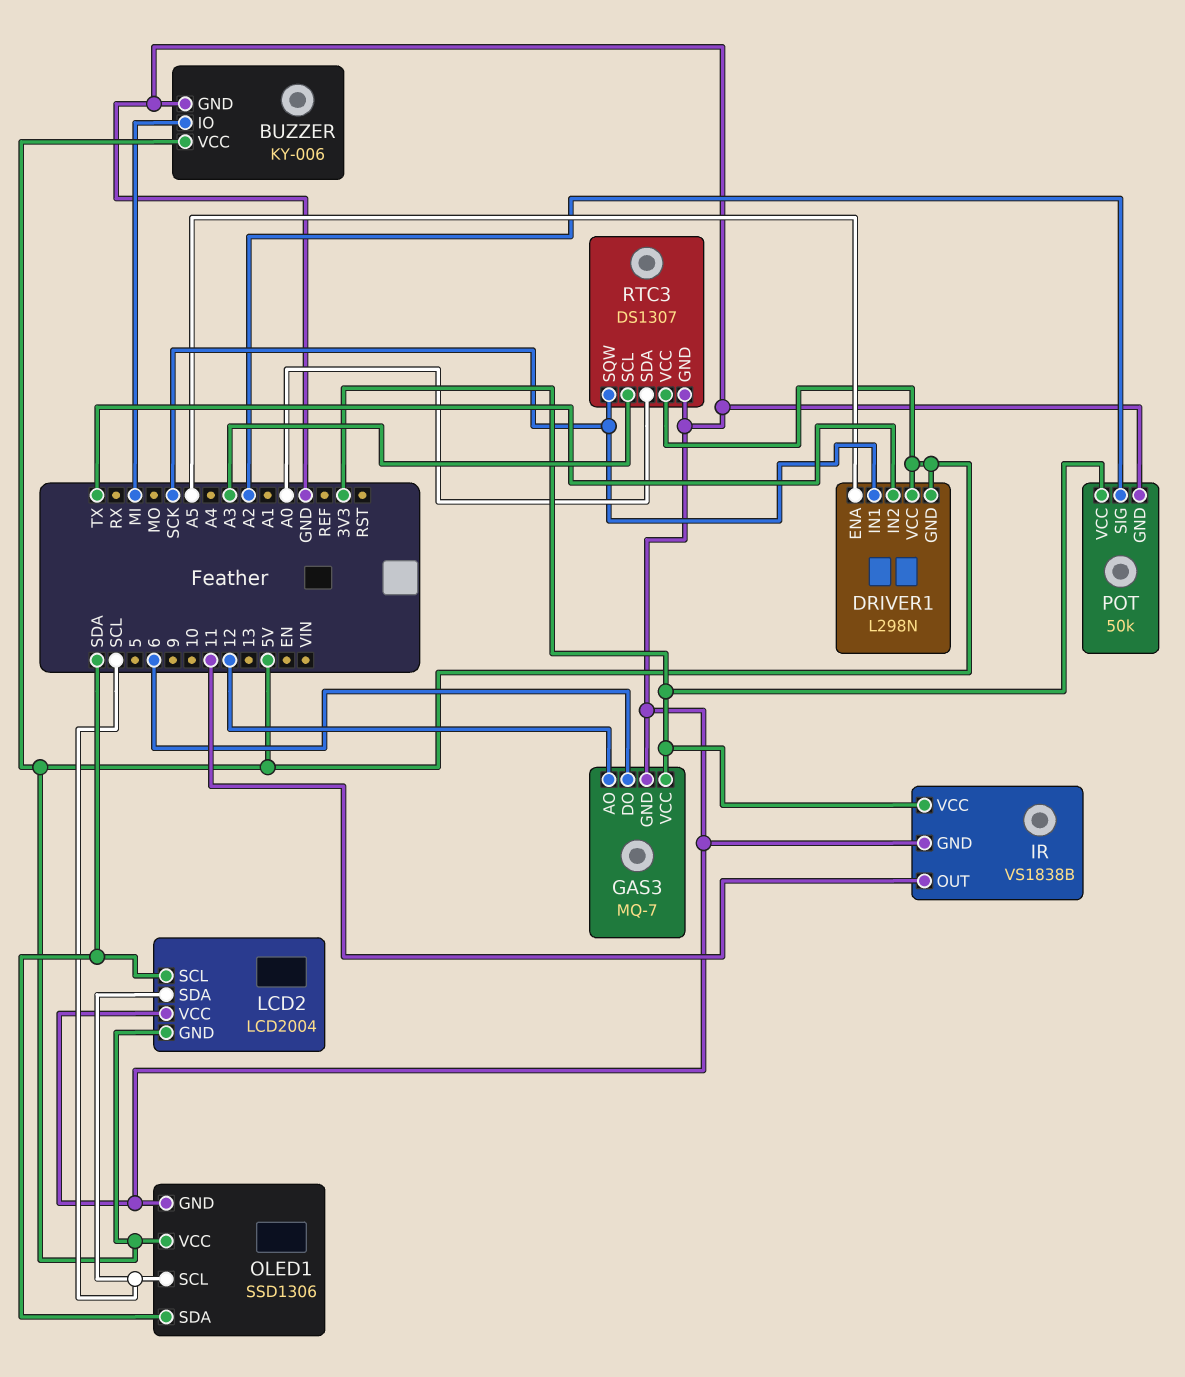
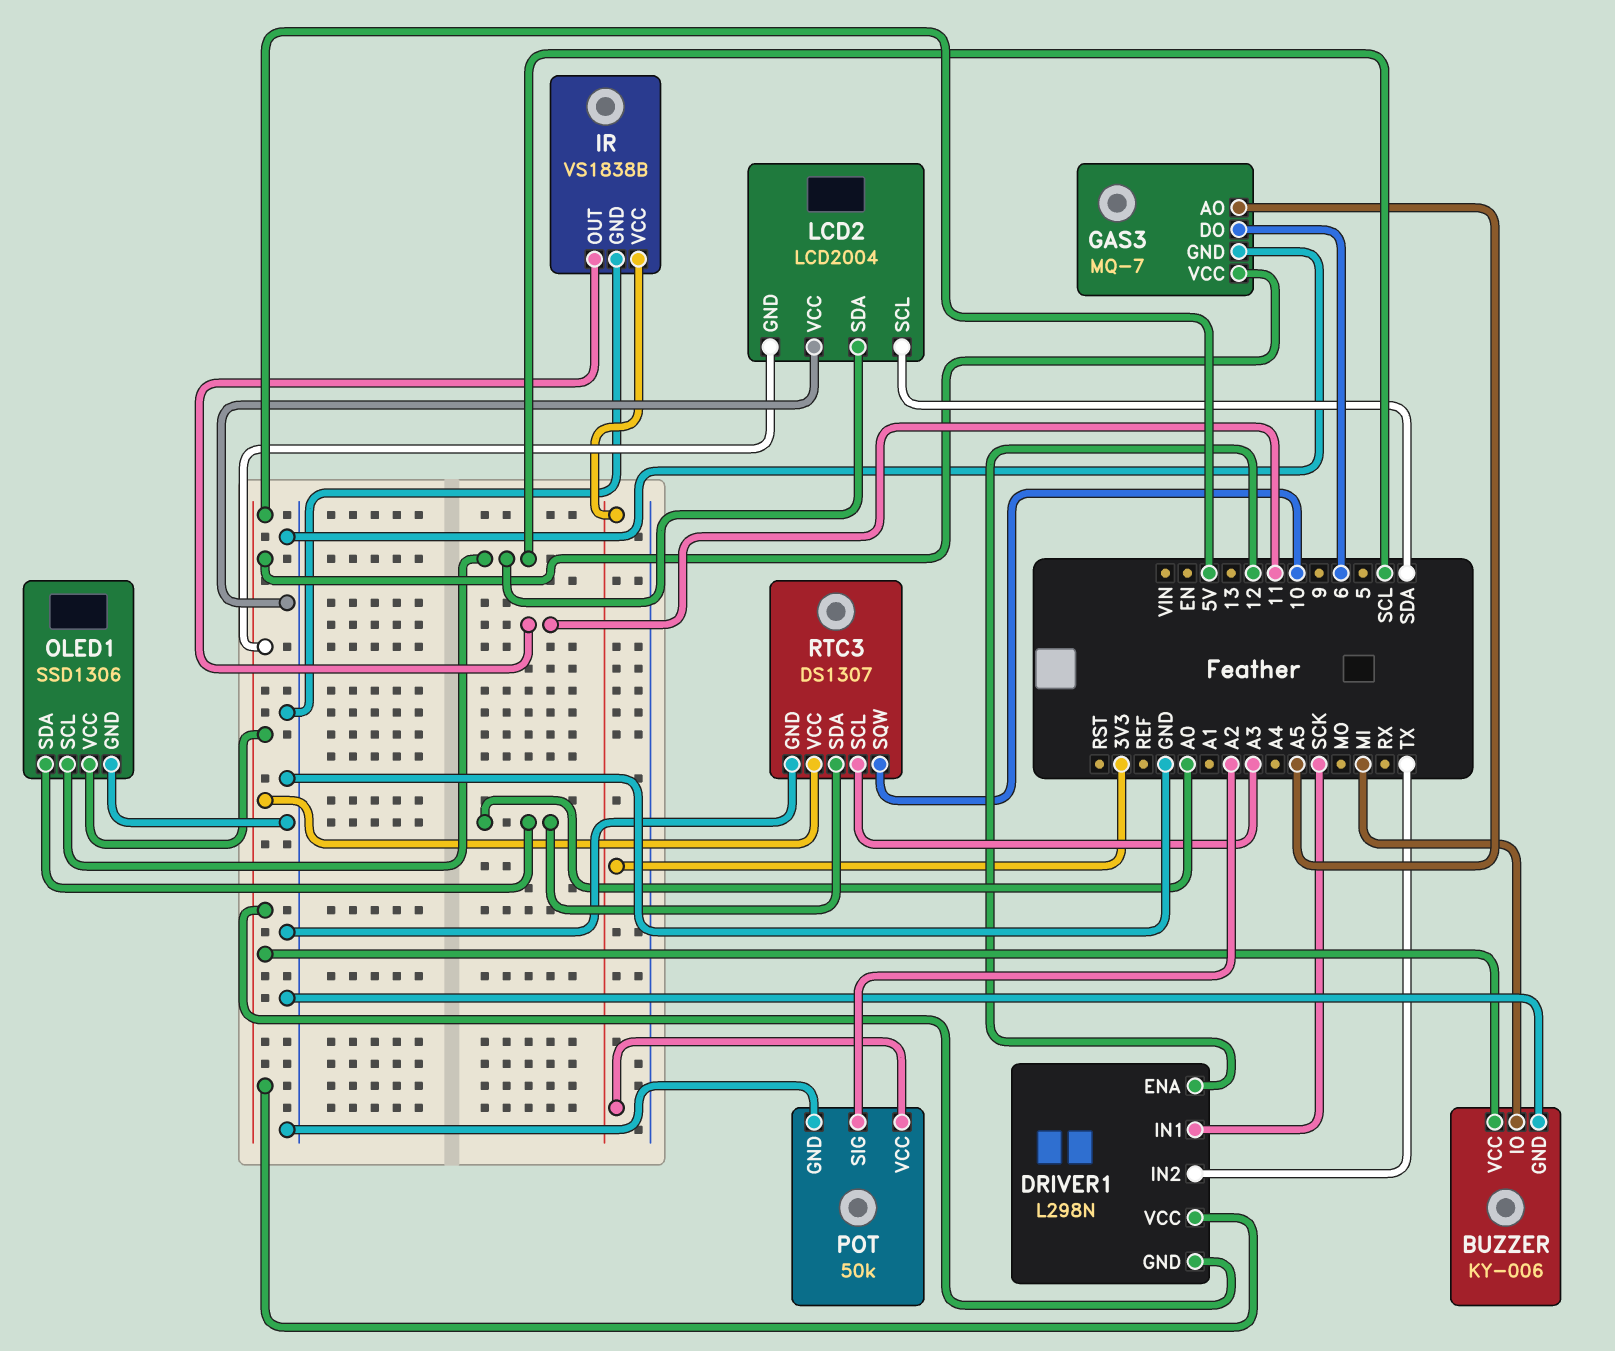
DRIVER1 pin ENA: A5 -> 12
GAS3 pin AO: 12 -> A5
GAS3 pin VCC: 3V3 -> 5V
OLED1 pin SDA: SDA -> A0
RTC3 pin SQW: SCK -> 10

